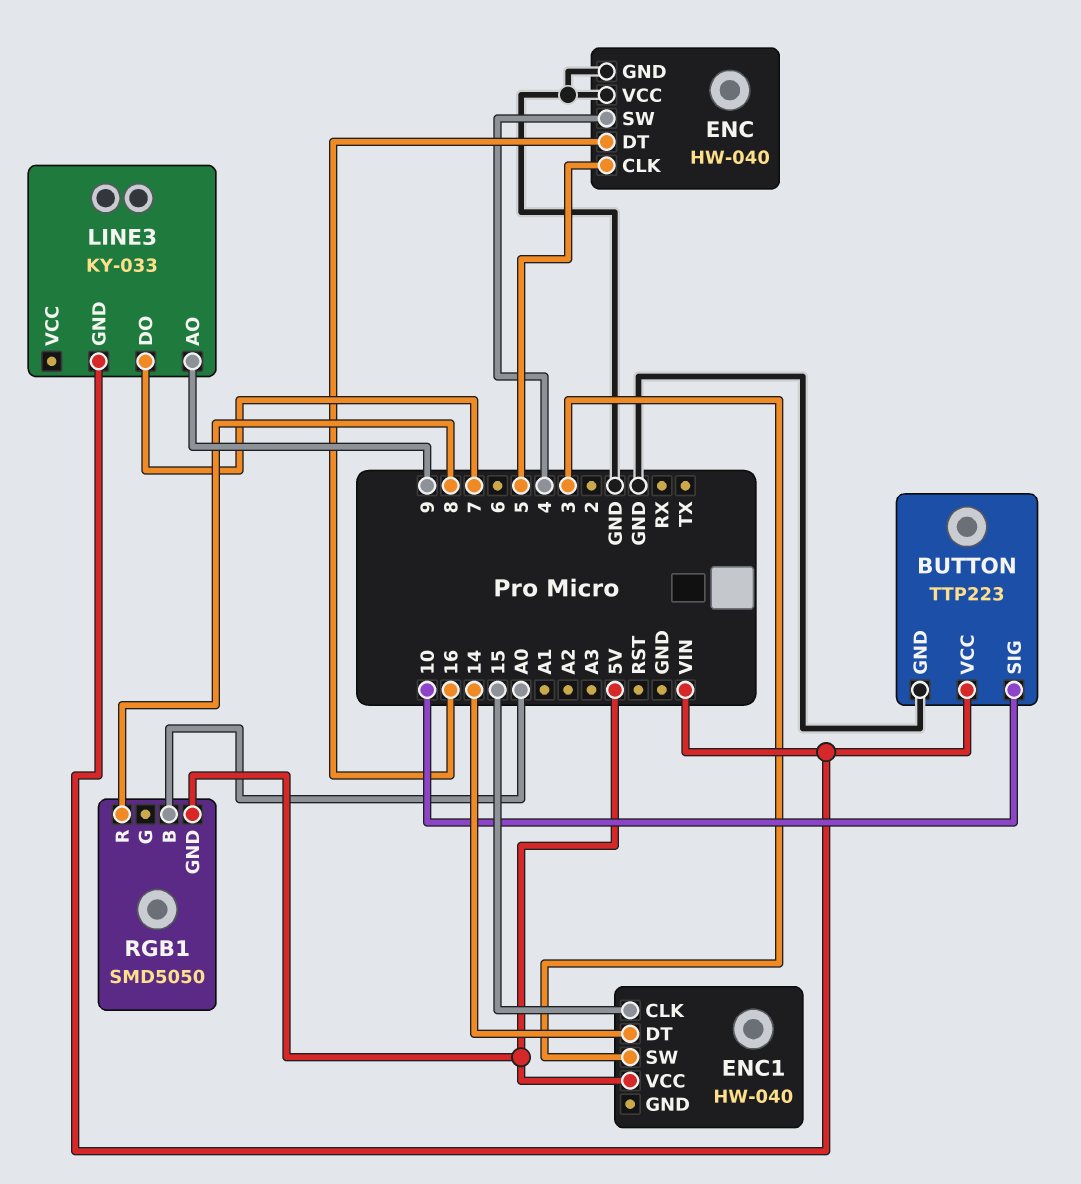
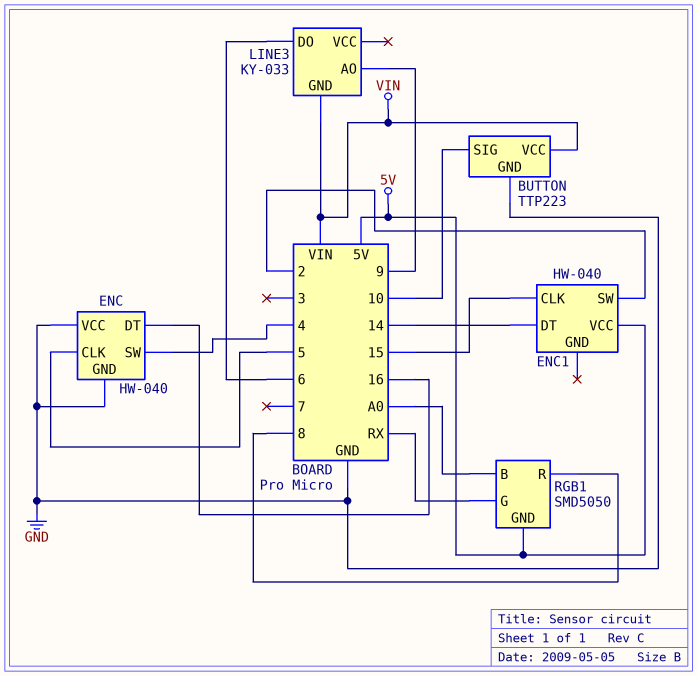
ENC1 pin SW: 3 -> 2
LINE3 pin DO: 7 -> 6
RGB1 pin G: none -> RX

